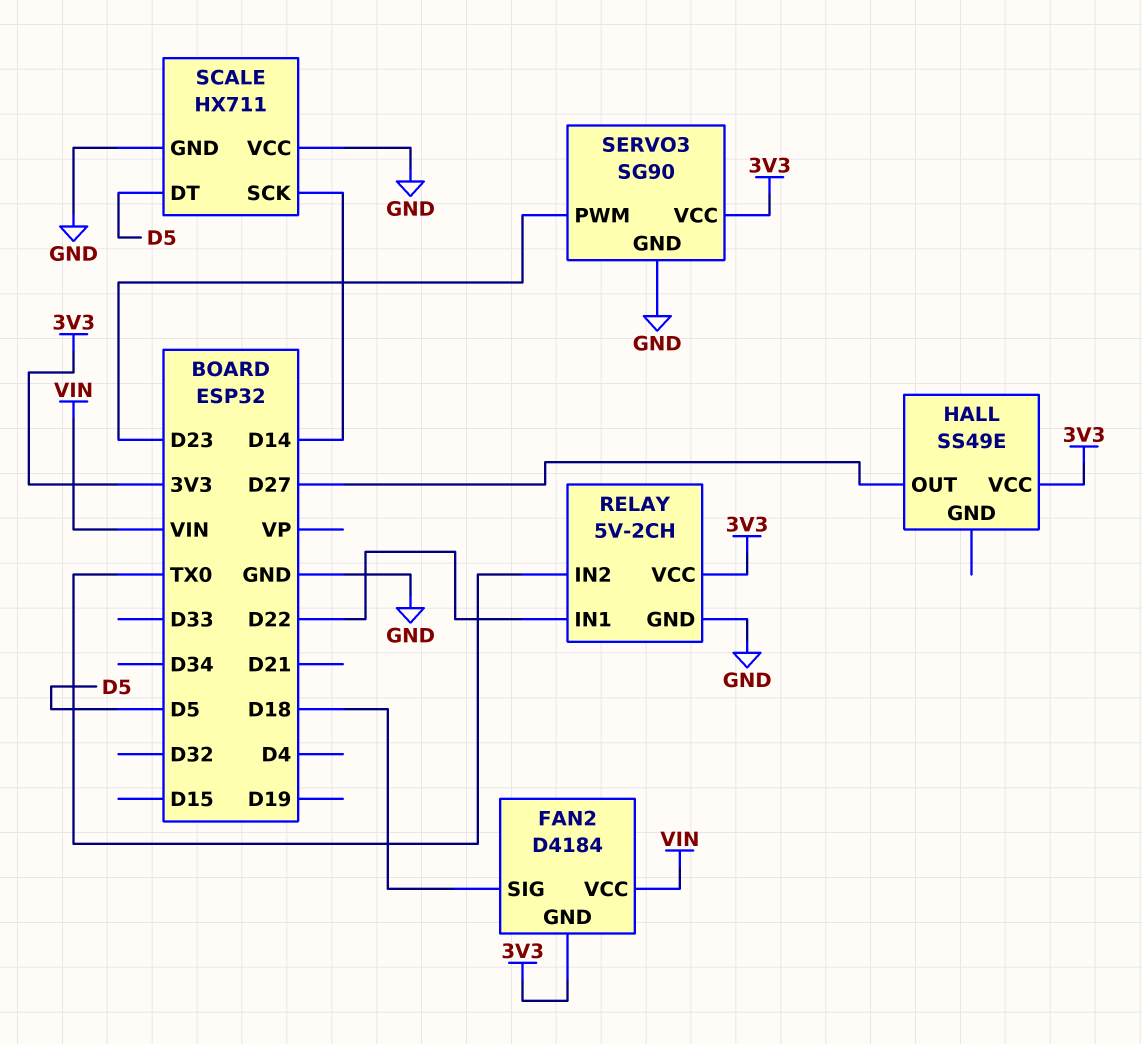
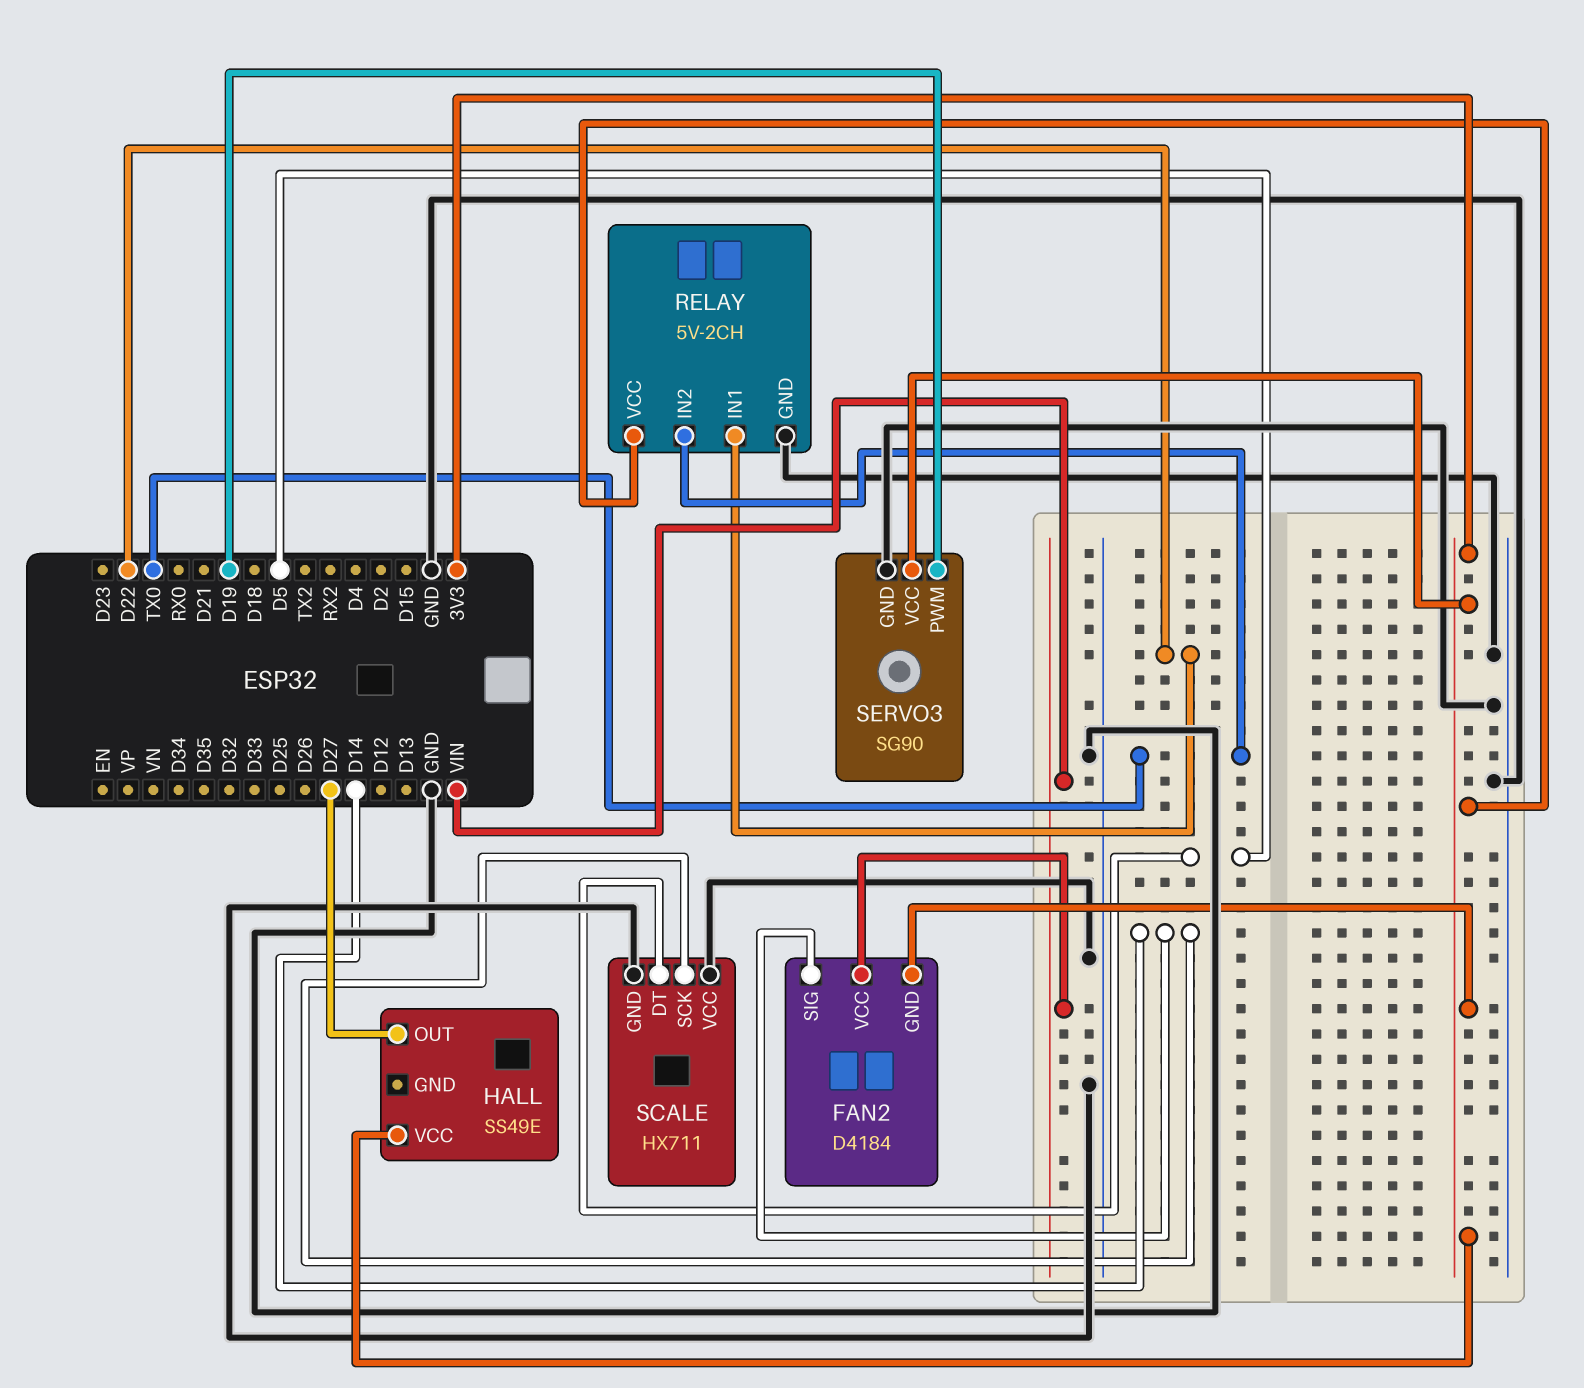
FAN2 pin SIG: D18 -> D14
SERVO3 pin PWM: D23 -> D19

